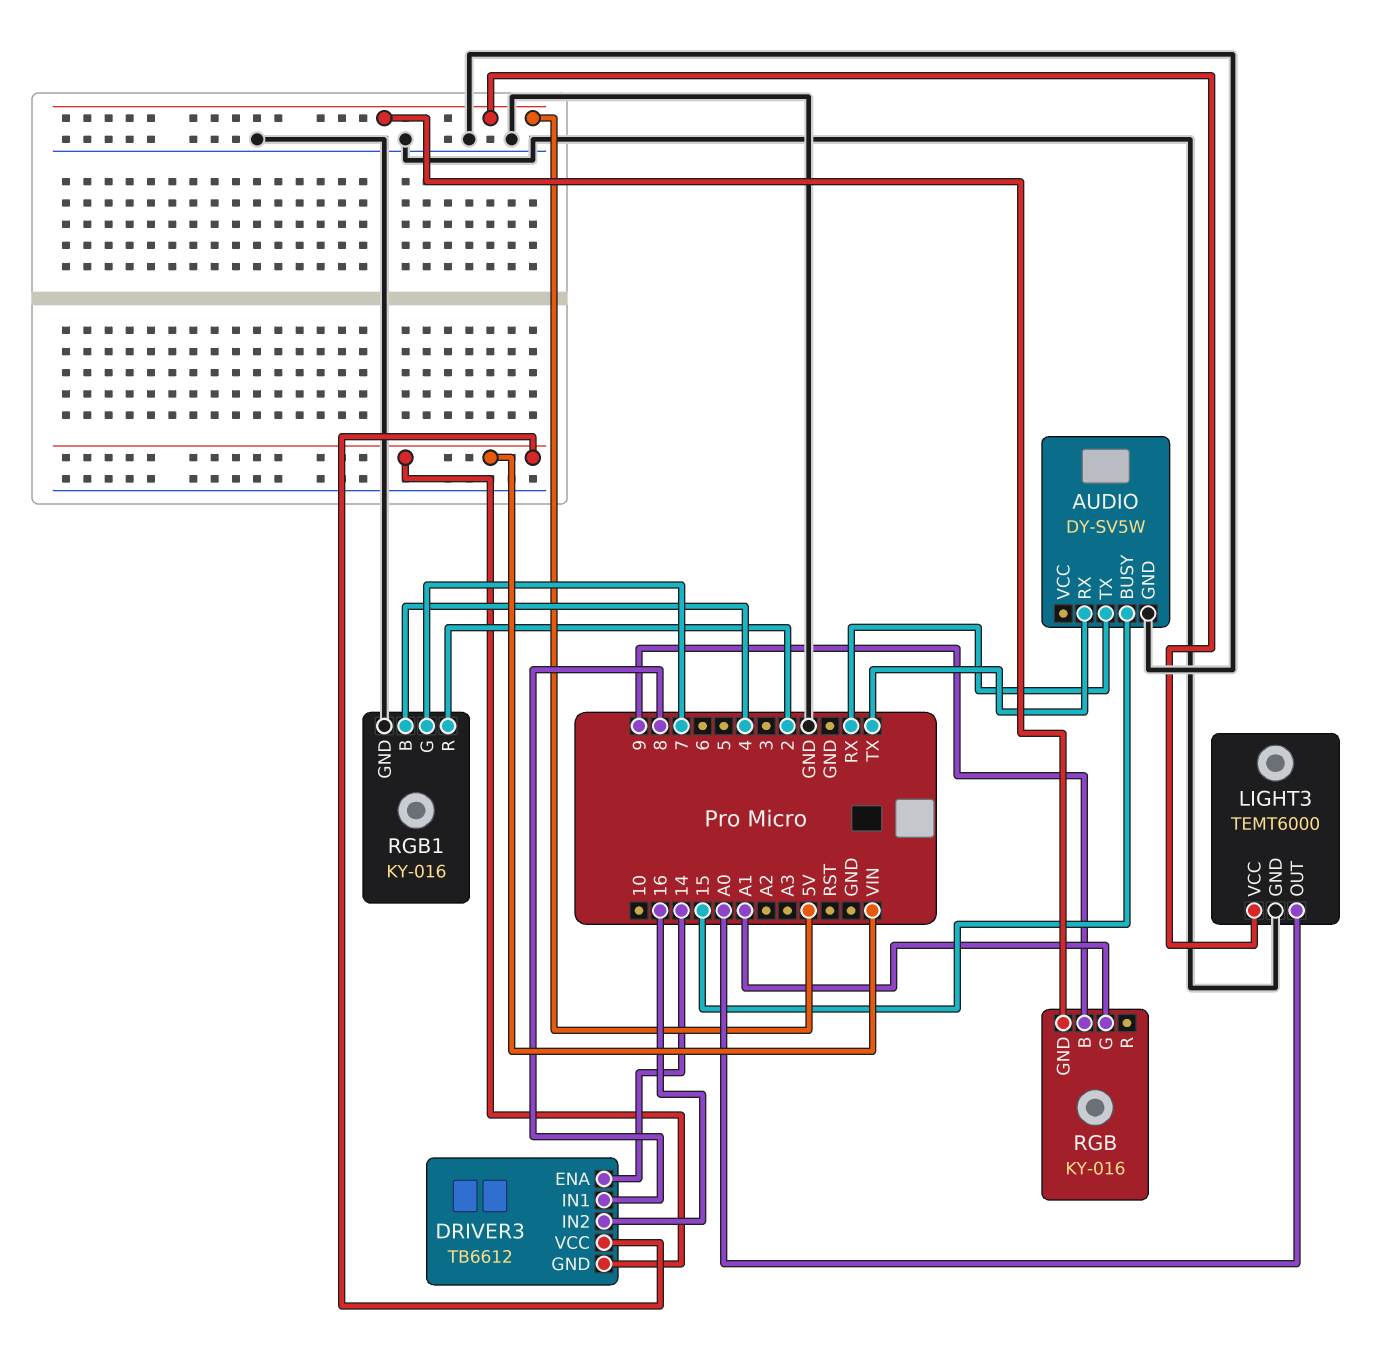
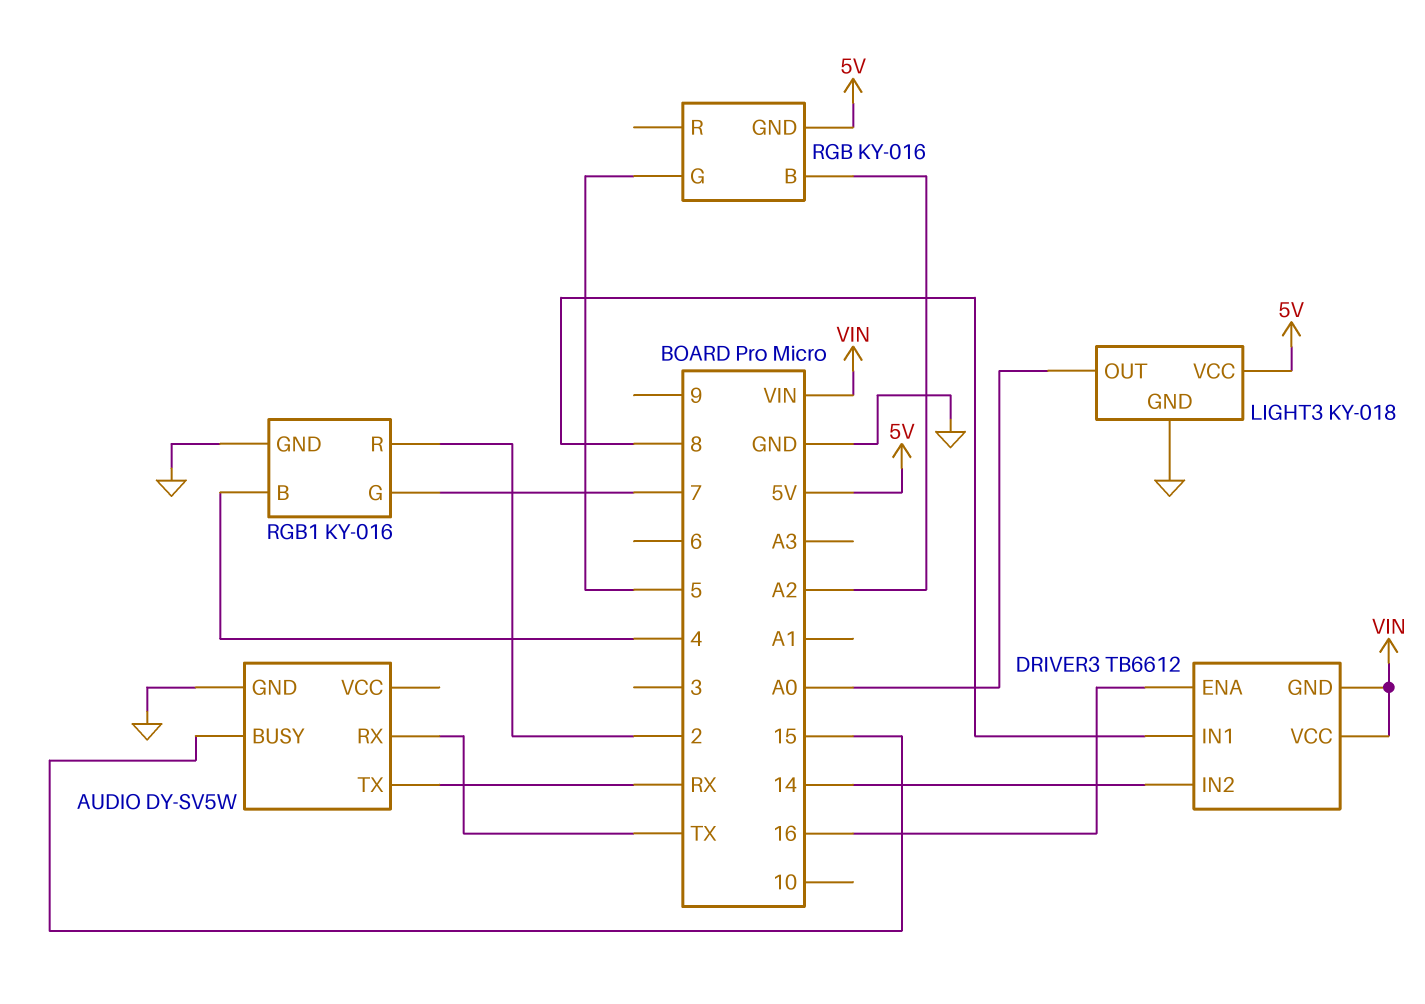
DRIVER3 pin ENA: 14 -> 16
DRIVER3 pin IN2: 16 -> 14
LIGHT3: TEMT6000 -> KY-018
RGB pin B: 9 -> A2
RGB pin G: A1 -> 5

